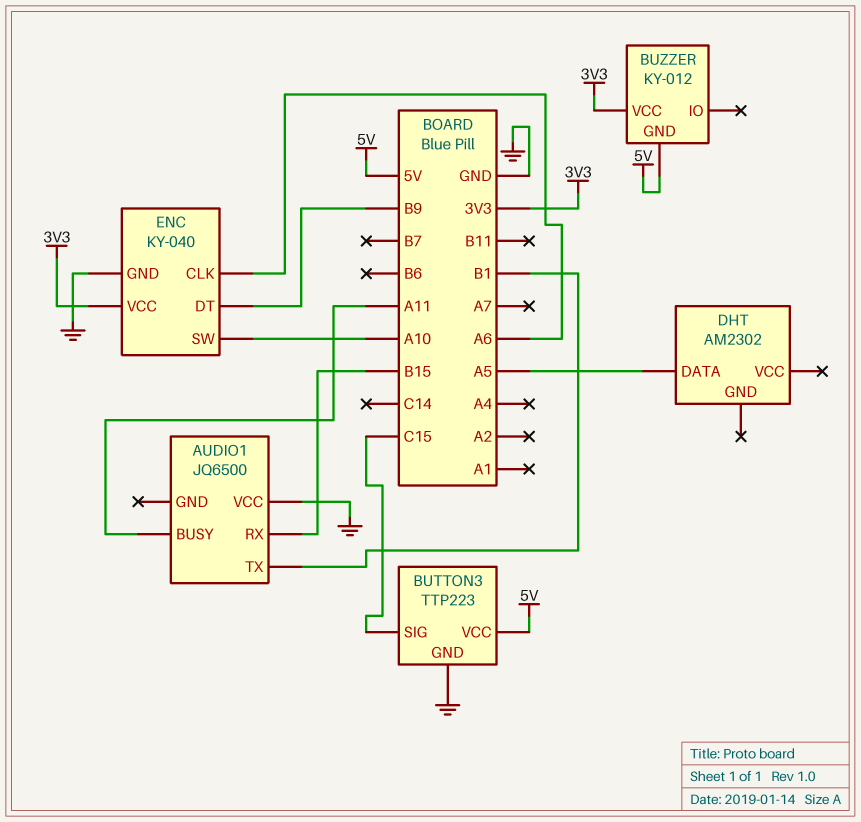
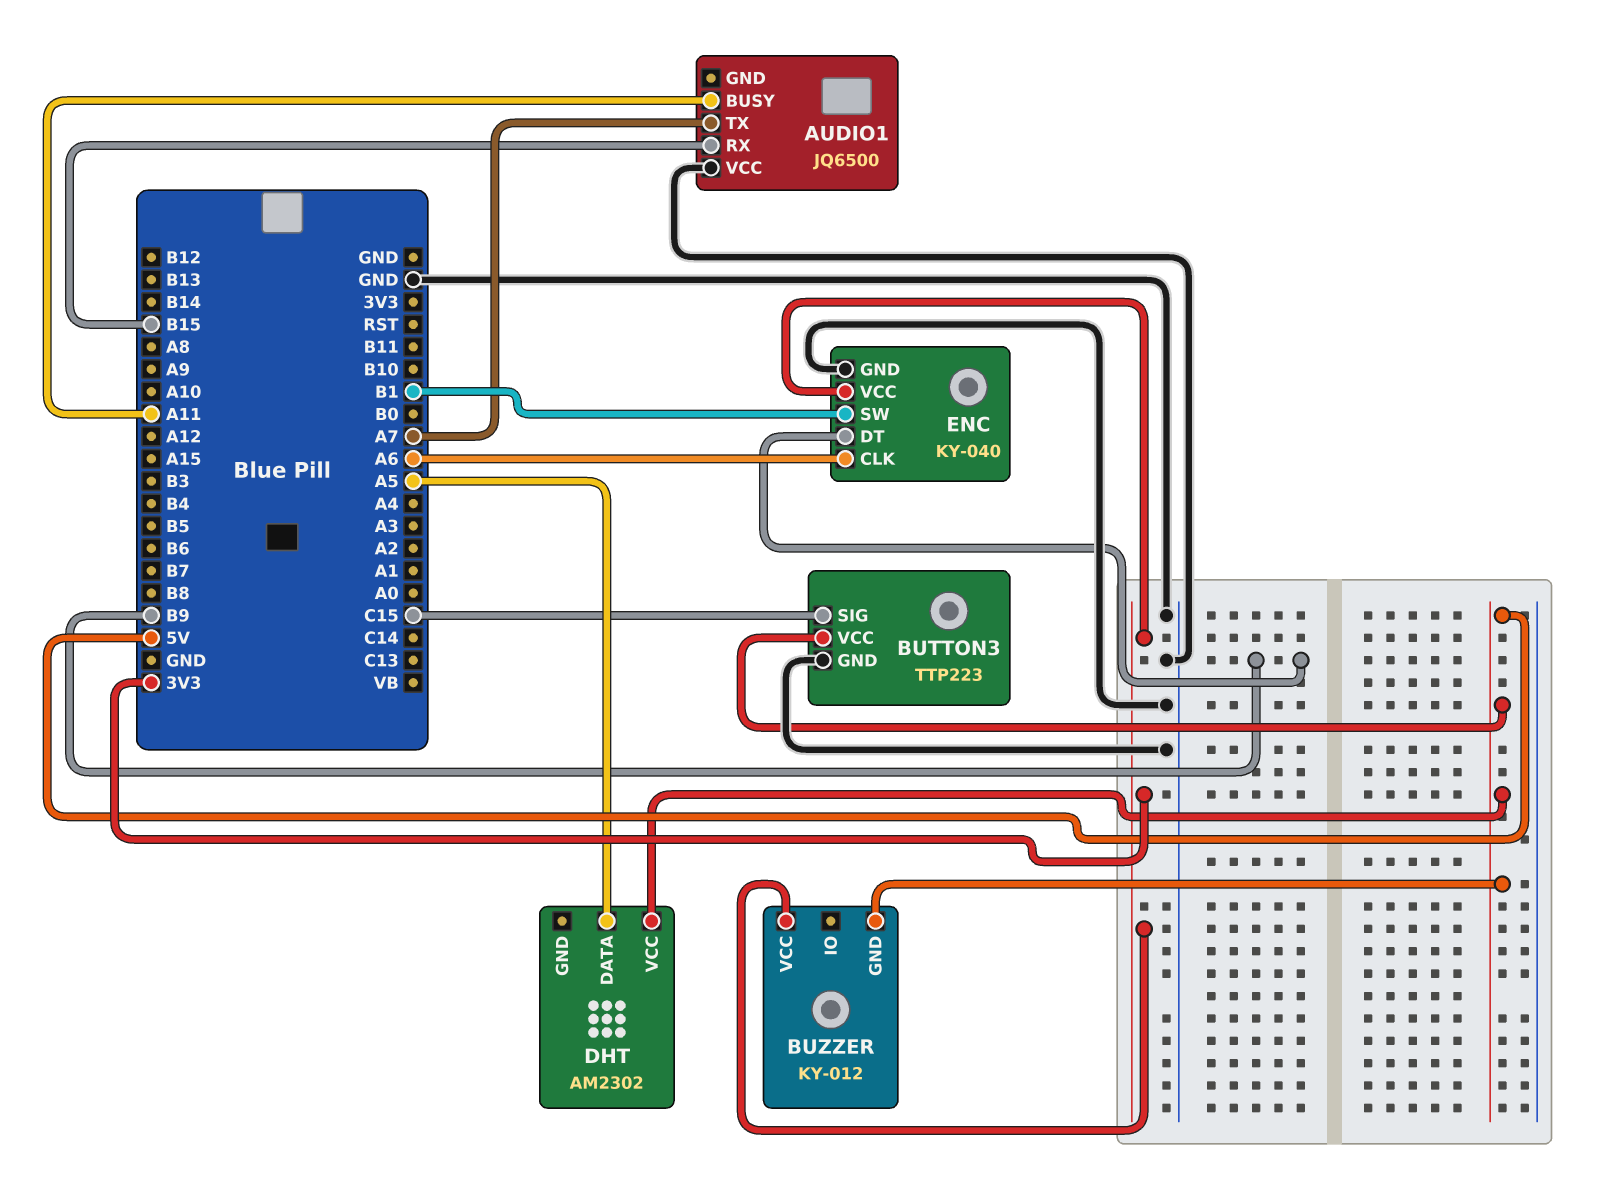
AUDIO1 pin TX: B1 -> A7
DHT pin VCC: none -> 5V
ENC pin SW: A10 -> B1

